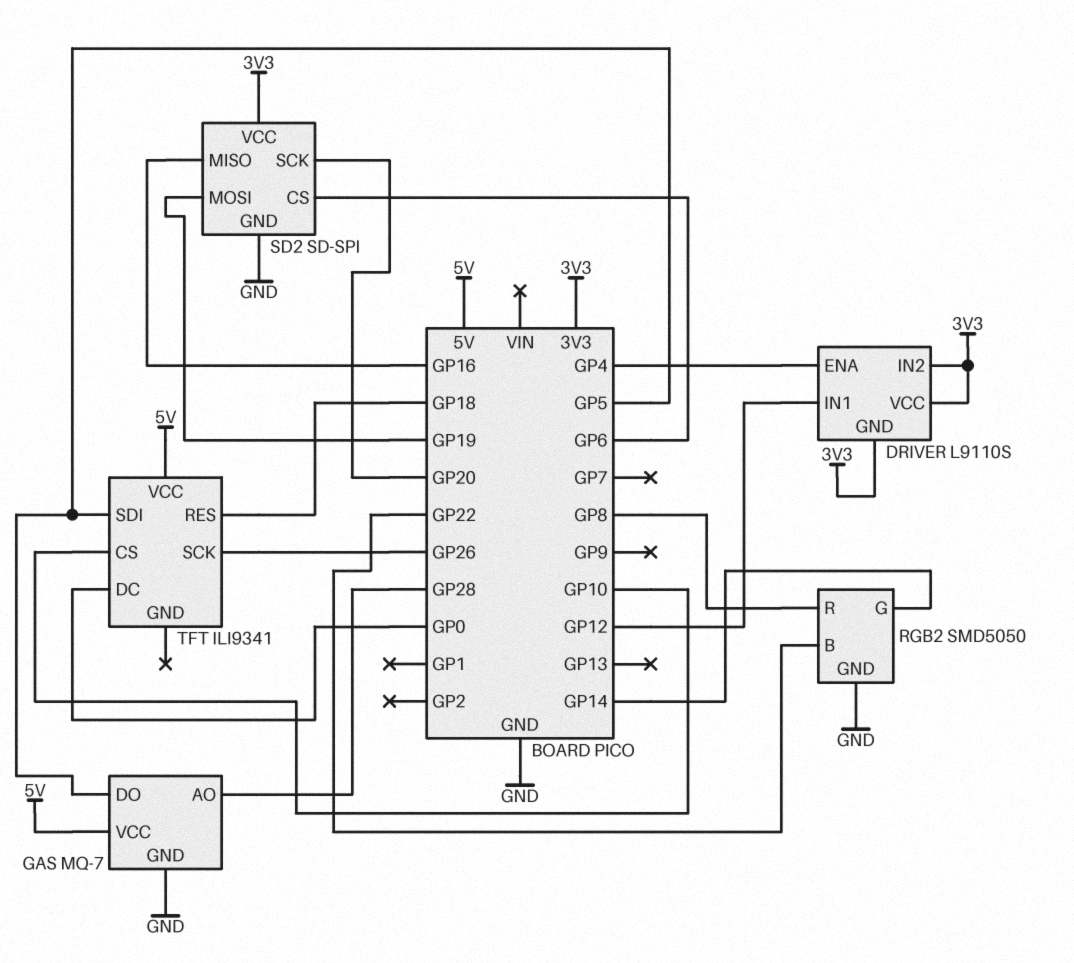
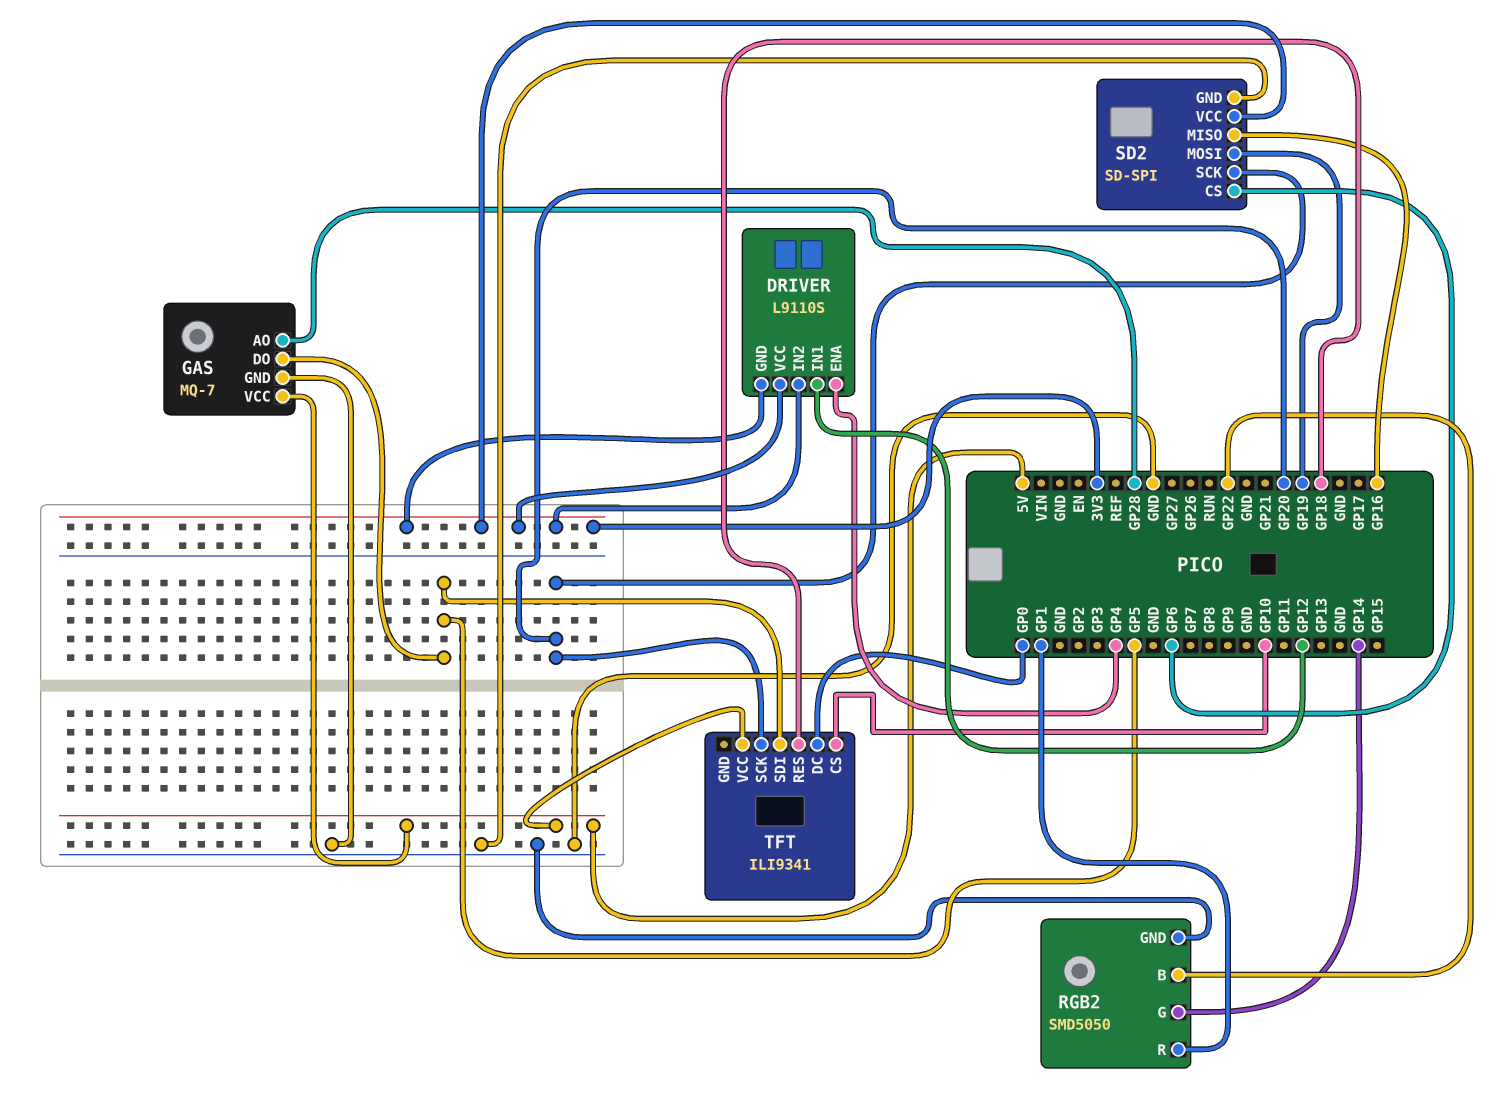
RGB2 pin R: GP8 -> GP1
TFT pin SCK: GP26 -> GP20

